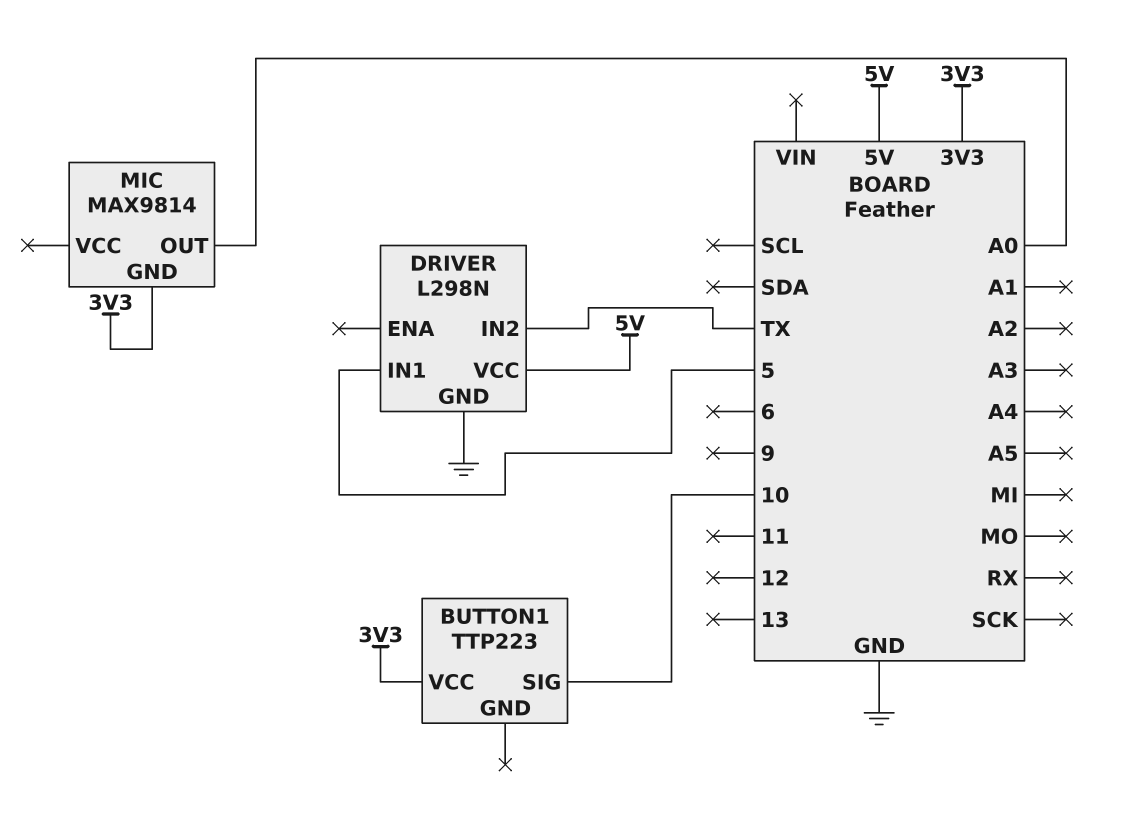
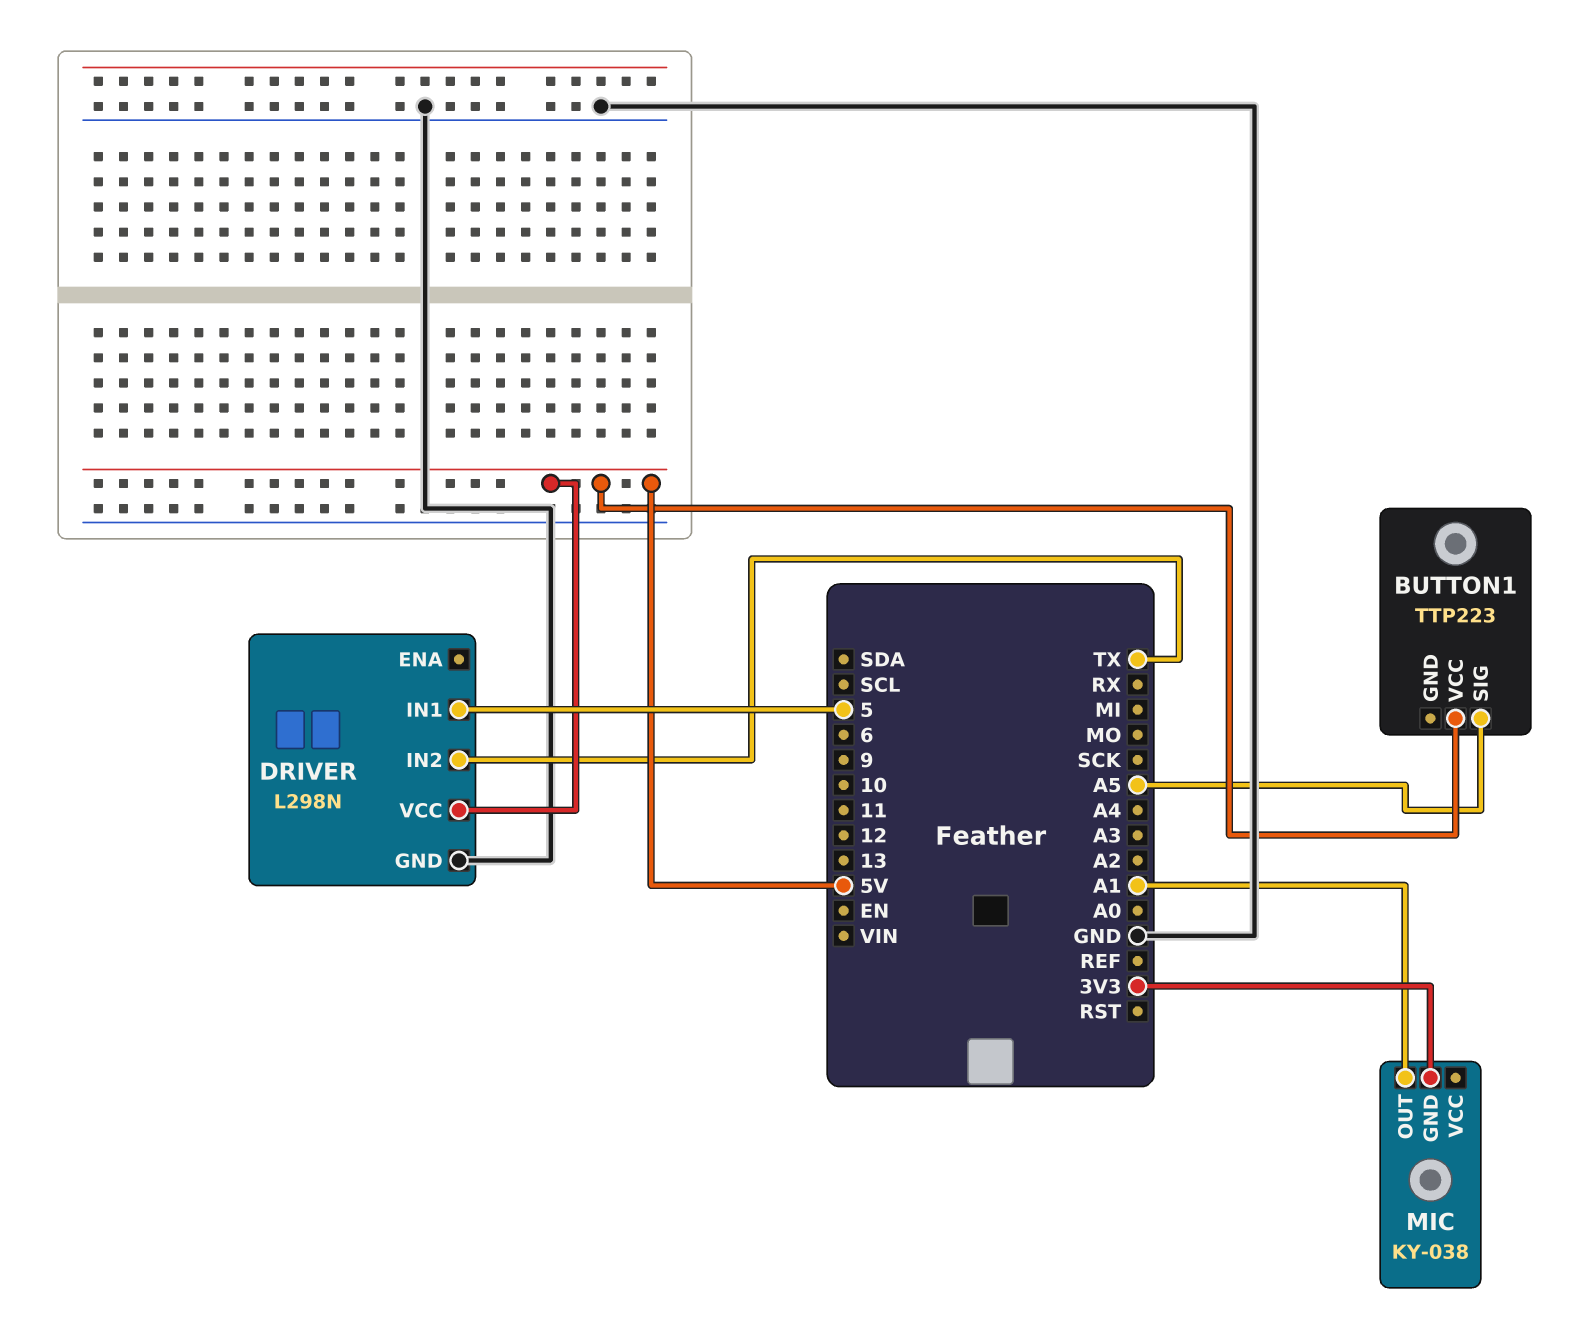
BUTTON1 pin SIG: 10 -> A5
BUTTON1 pin VCC: 3V3 -> 5V
MIC: MAX9814 -> KY-038
MIC pin OUT: A0 -> A1

